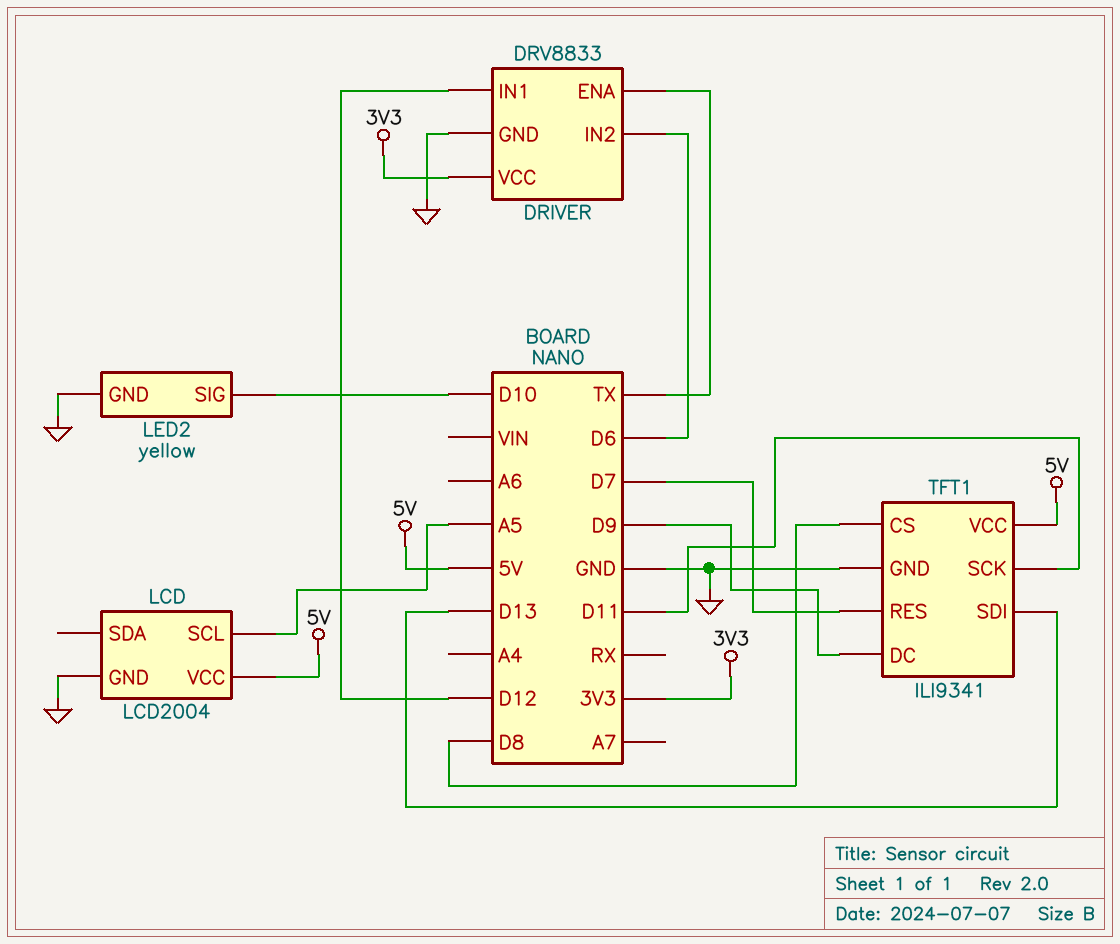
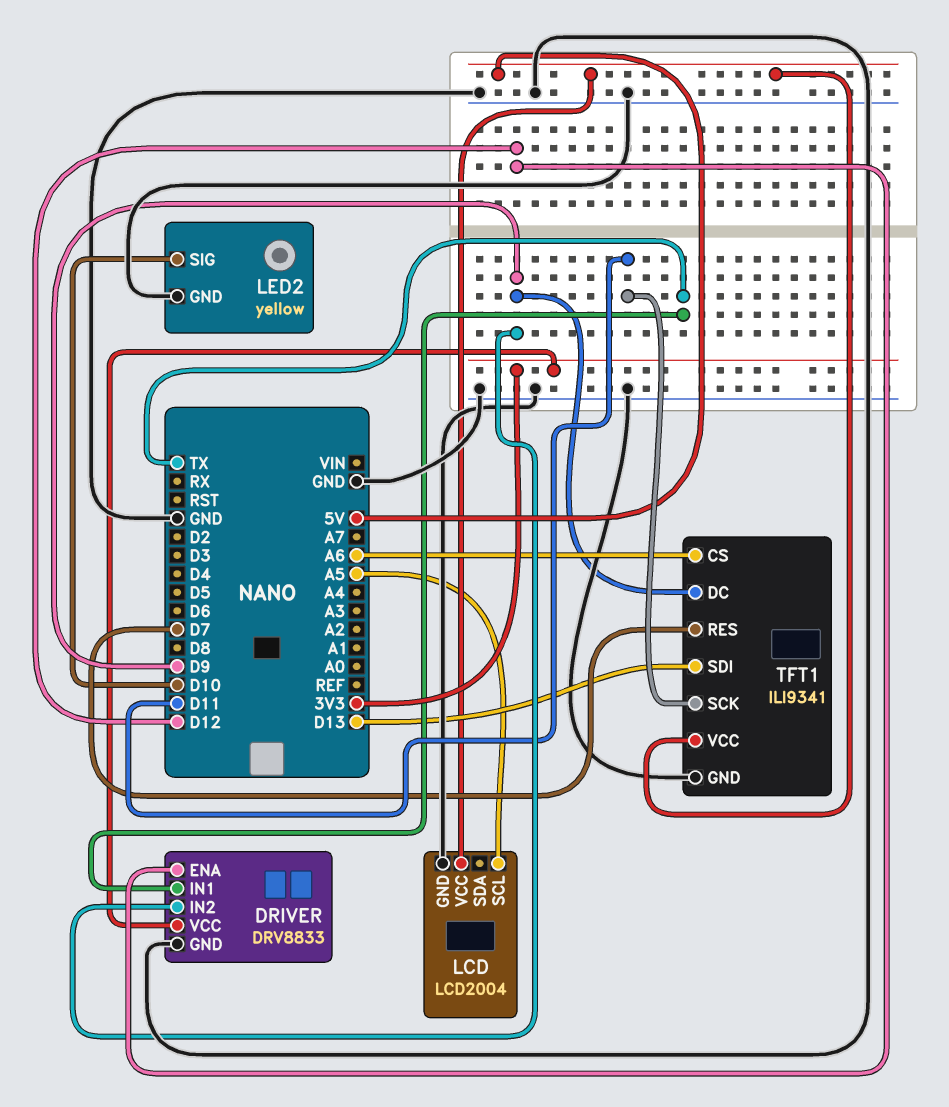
DRIVER pin ENA: TX -> D12
DRIVER pin IN1: D12 -> TX
DRIVER pin IN2: D6 -> D9
TFT1 pin CS: D8 -> A6

